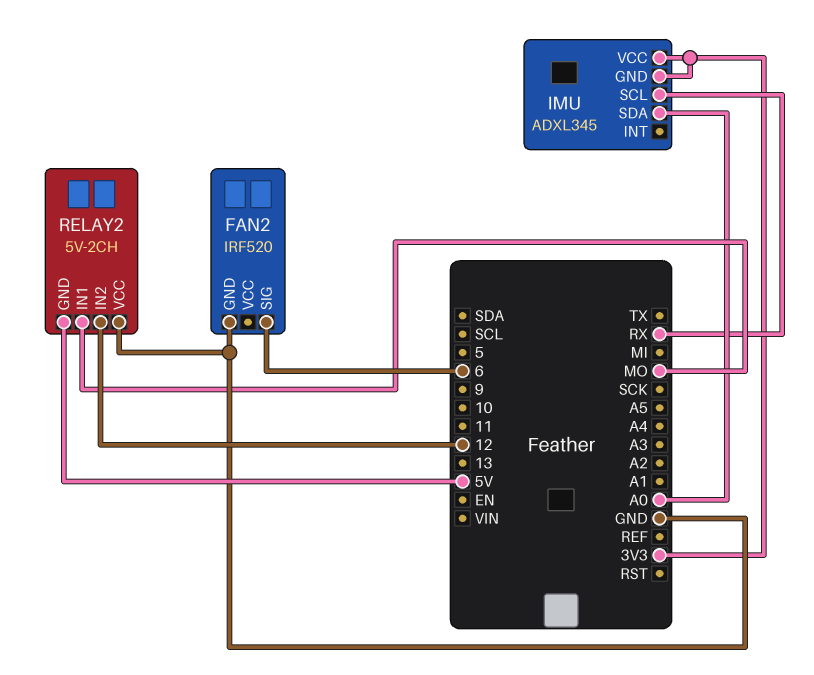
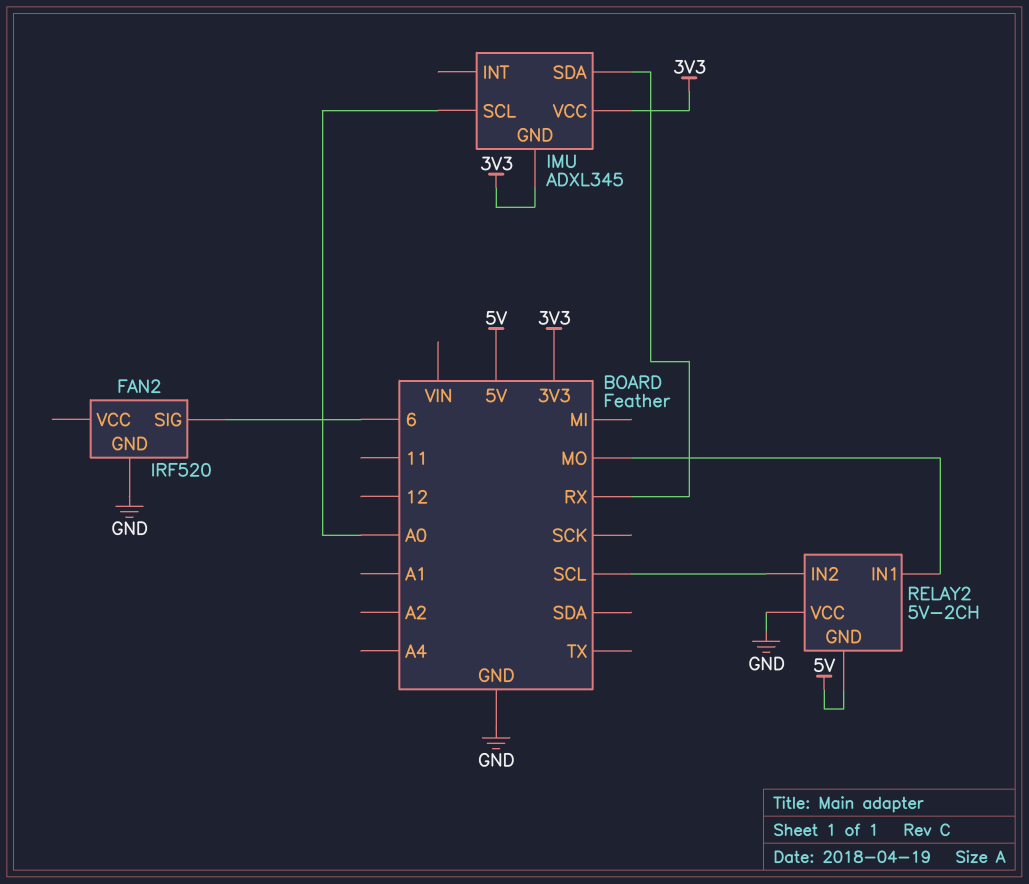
IMU pin SCL: RX -> A0
IMU pin SDA: A0 -> RX
RELAY2 pin IN2: 12 -> SCL

